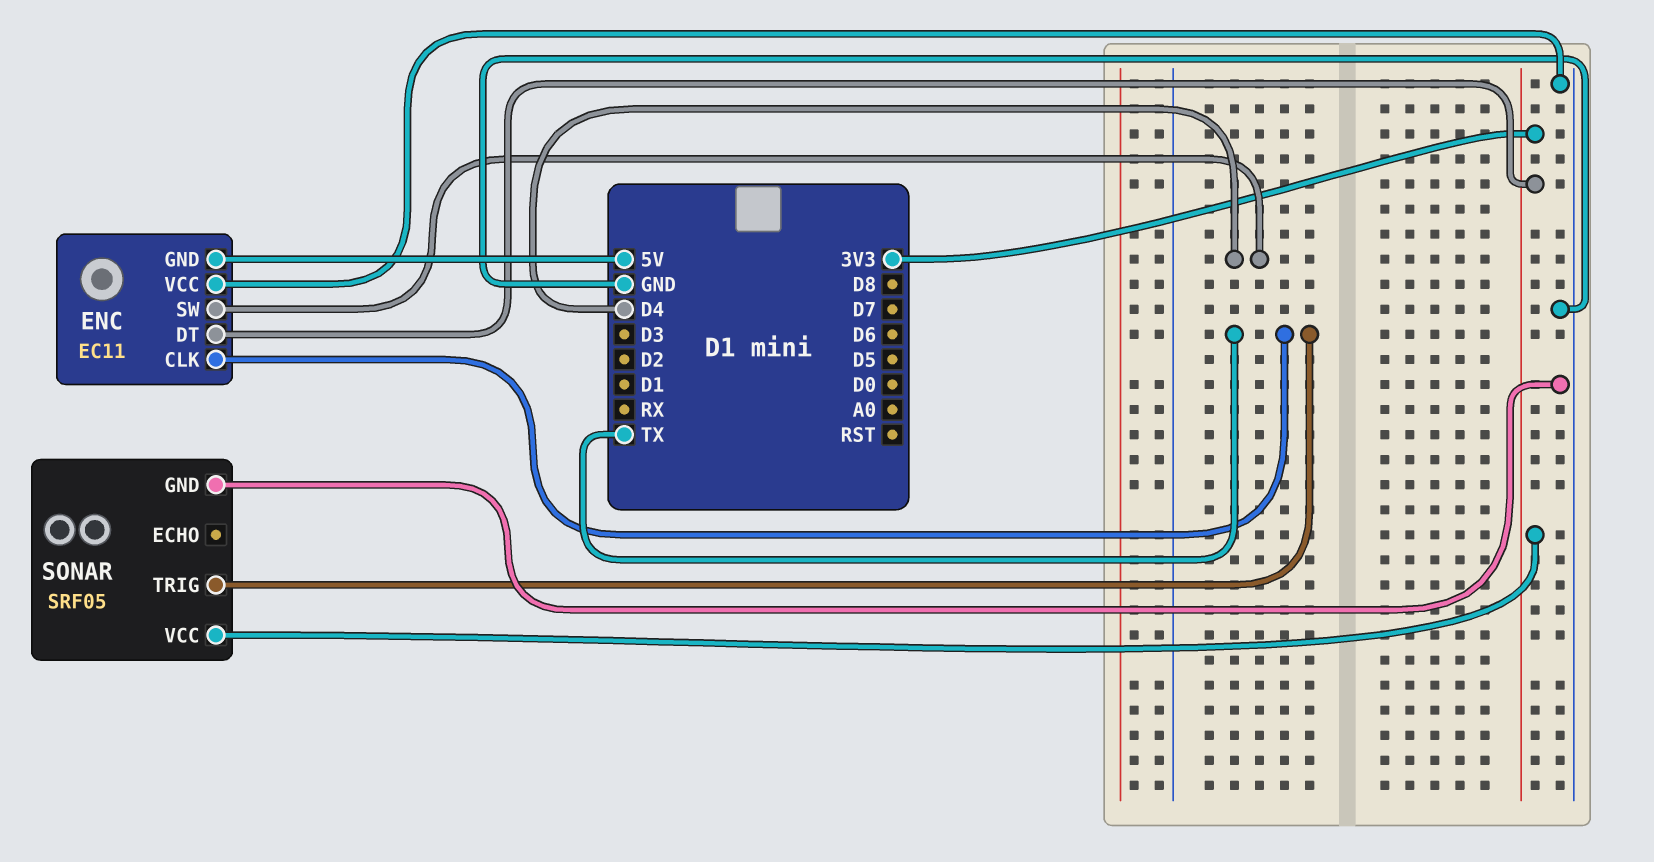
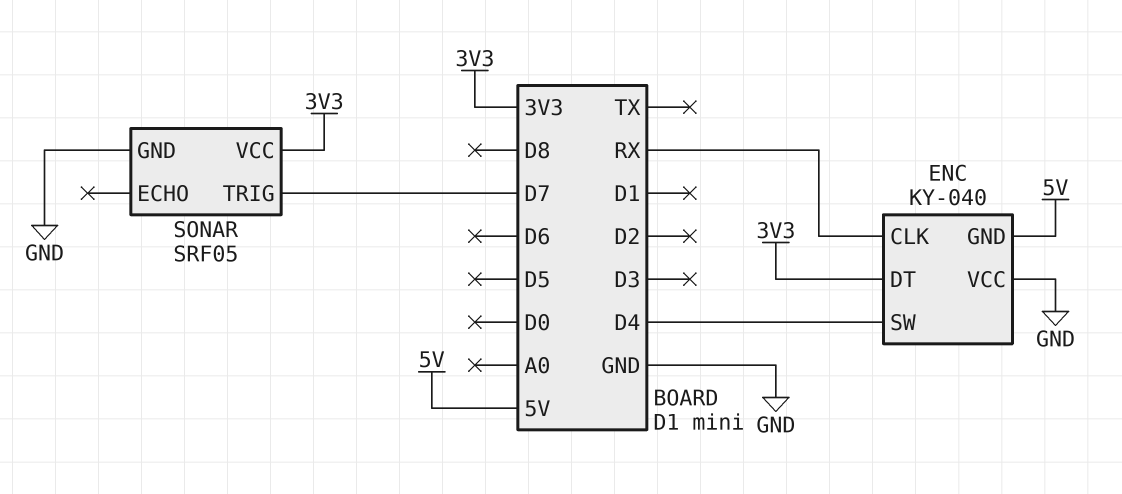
ENC: EC11 -> KY-040
ENC pin CLK: TX -> RX
SONAR pin TRIG: TX -> D7

